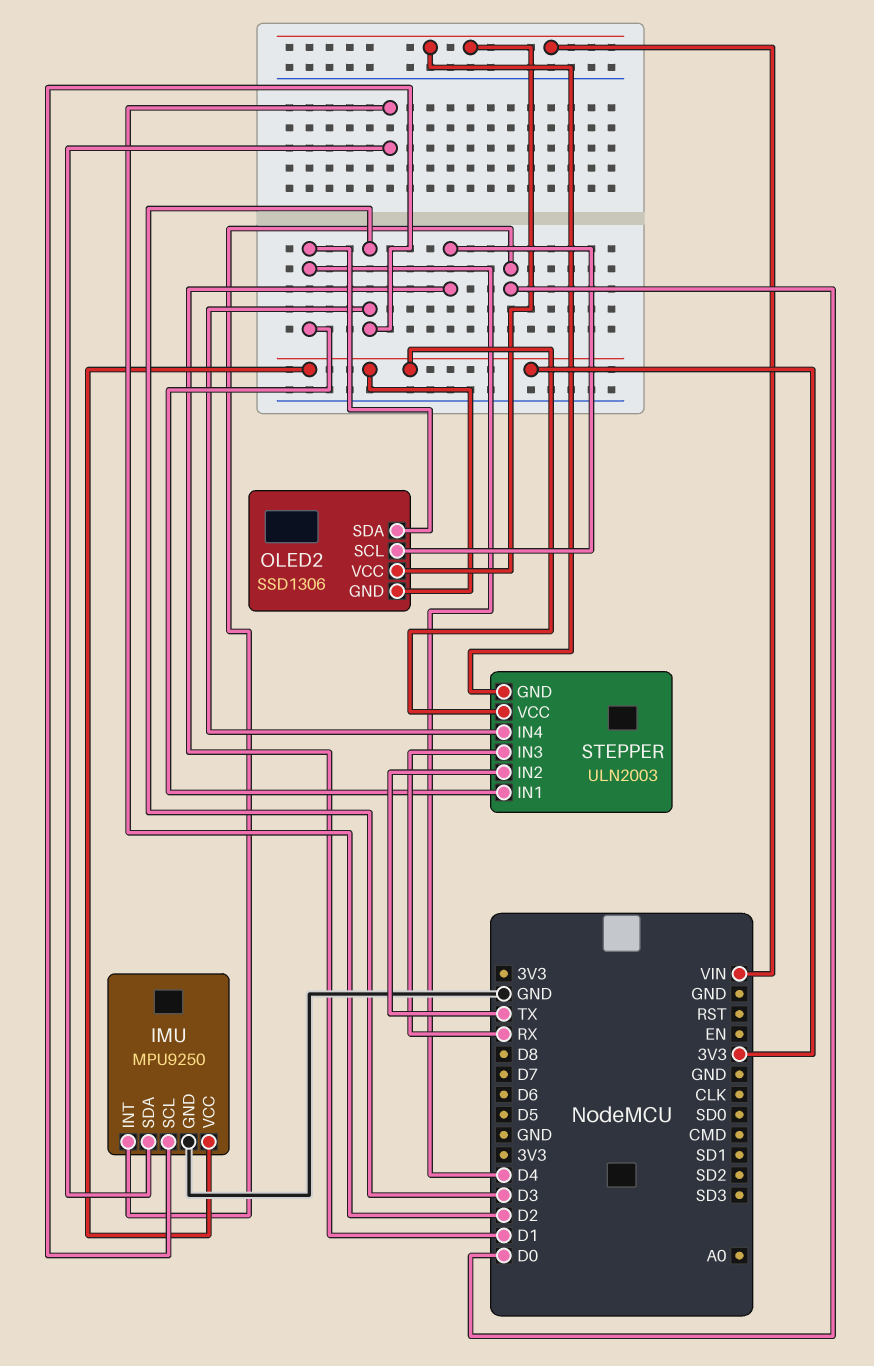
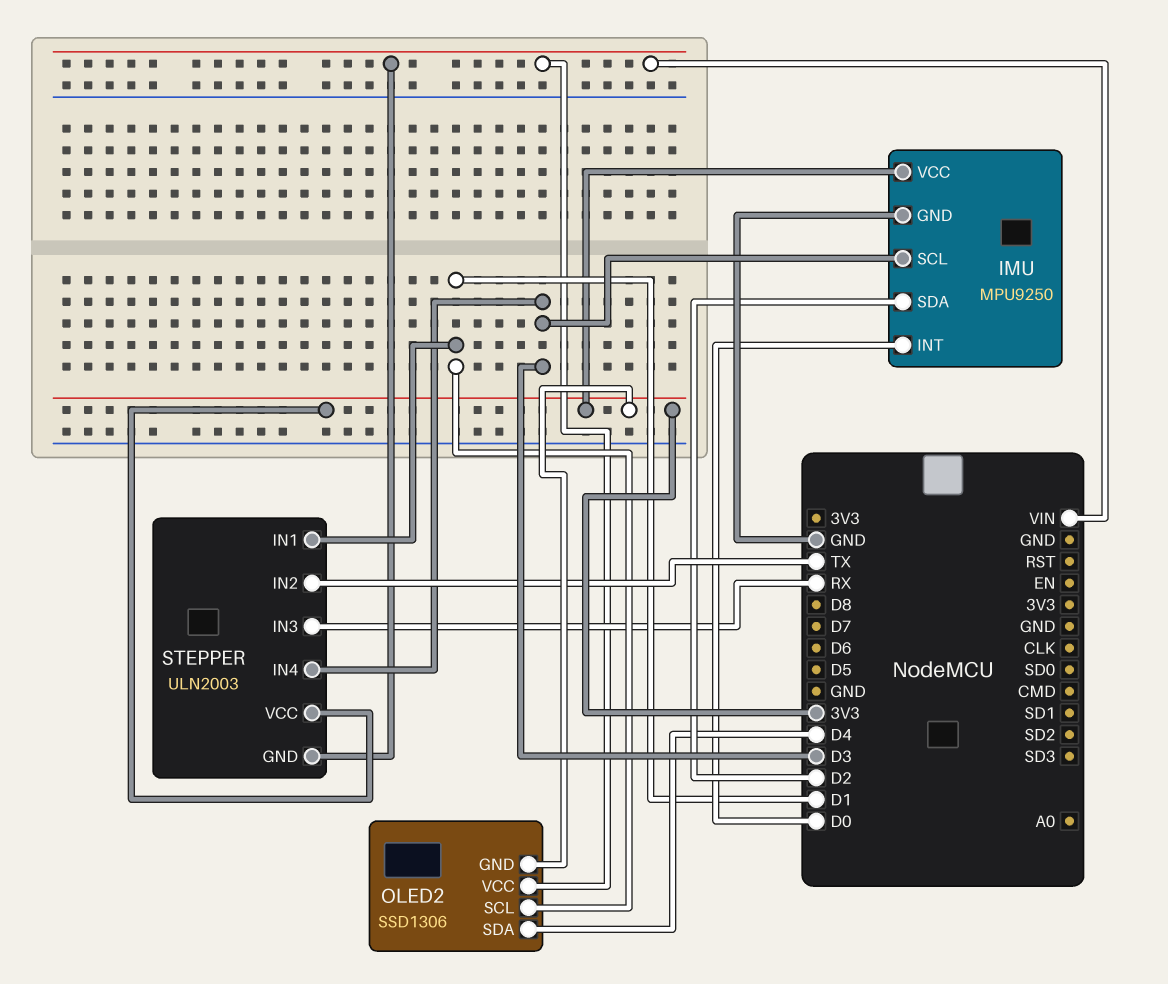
STEPPER pin IN1: D4 -> D1

